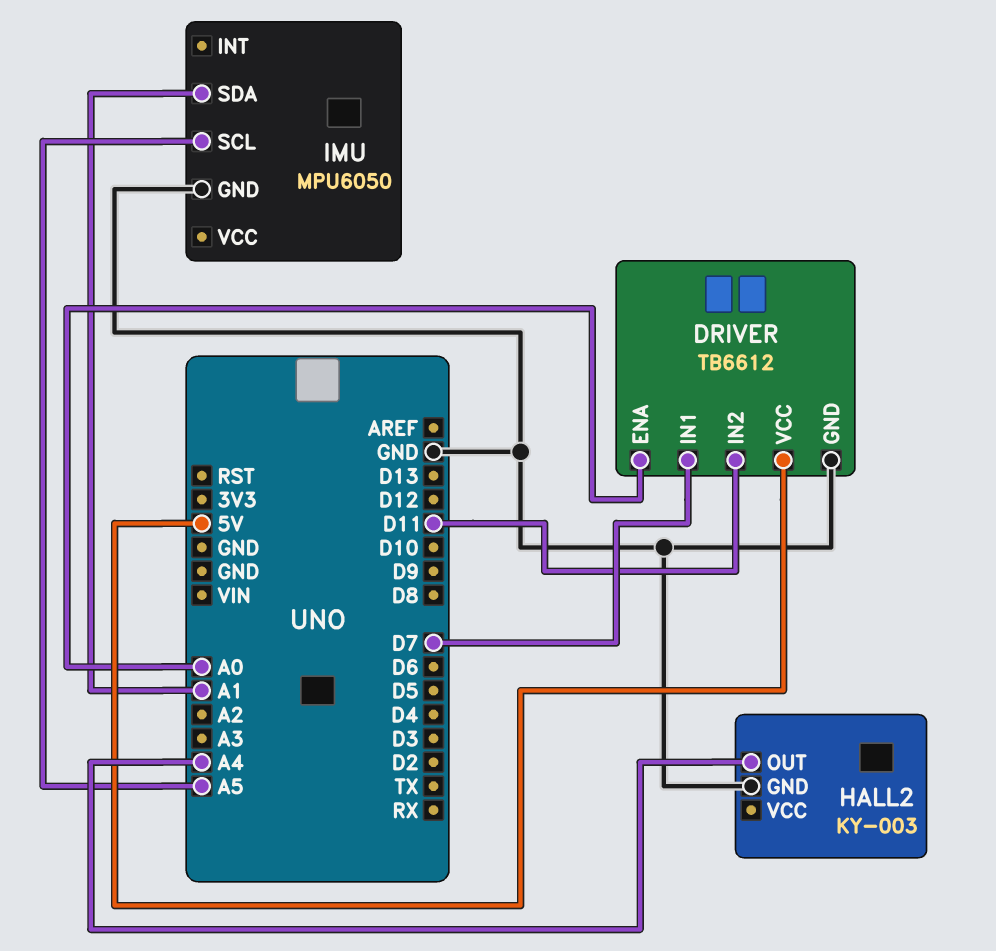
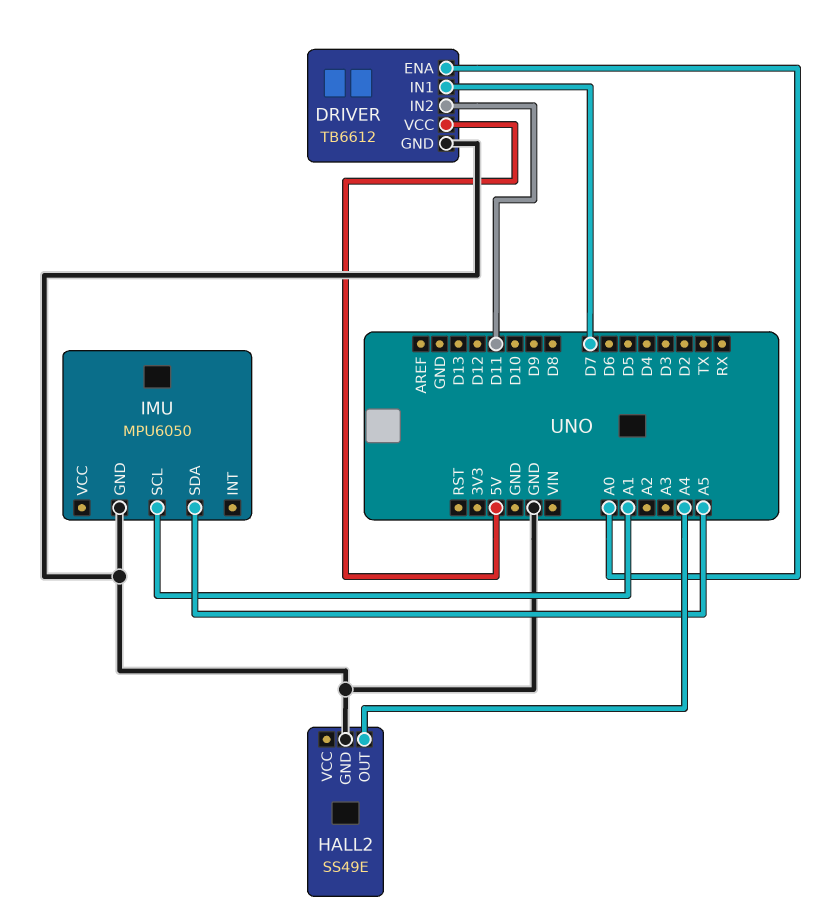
HALL2: KY-003 -> SS49E
IMU pin SCL: A5 -> A1
IMU pin SDA: A1 -> A5

